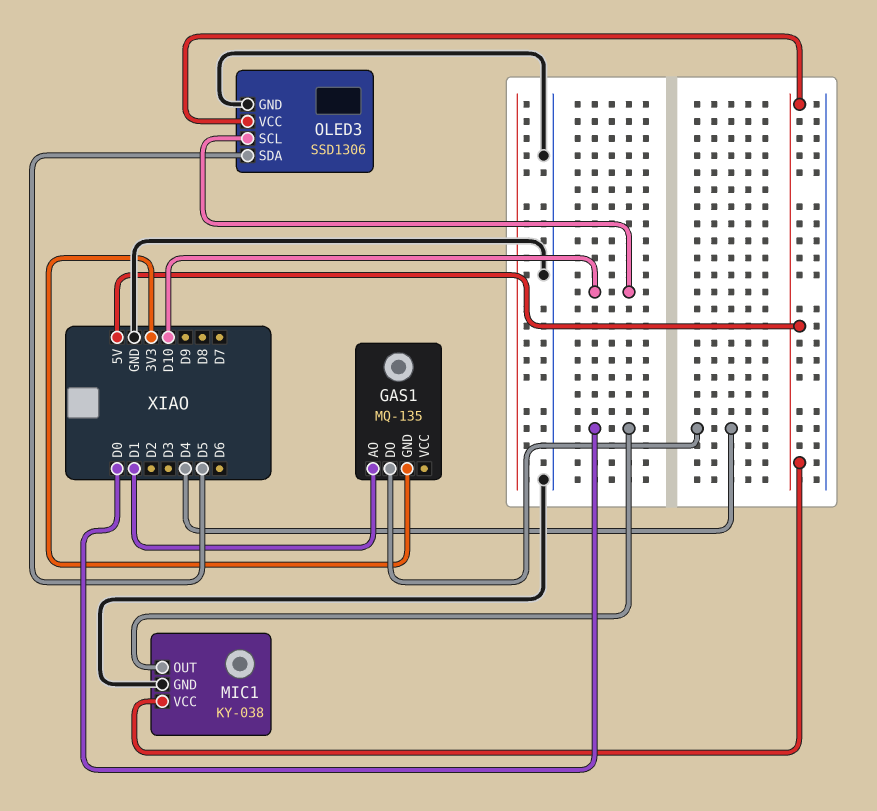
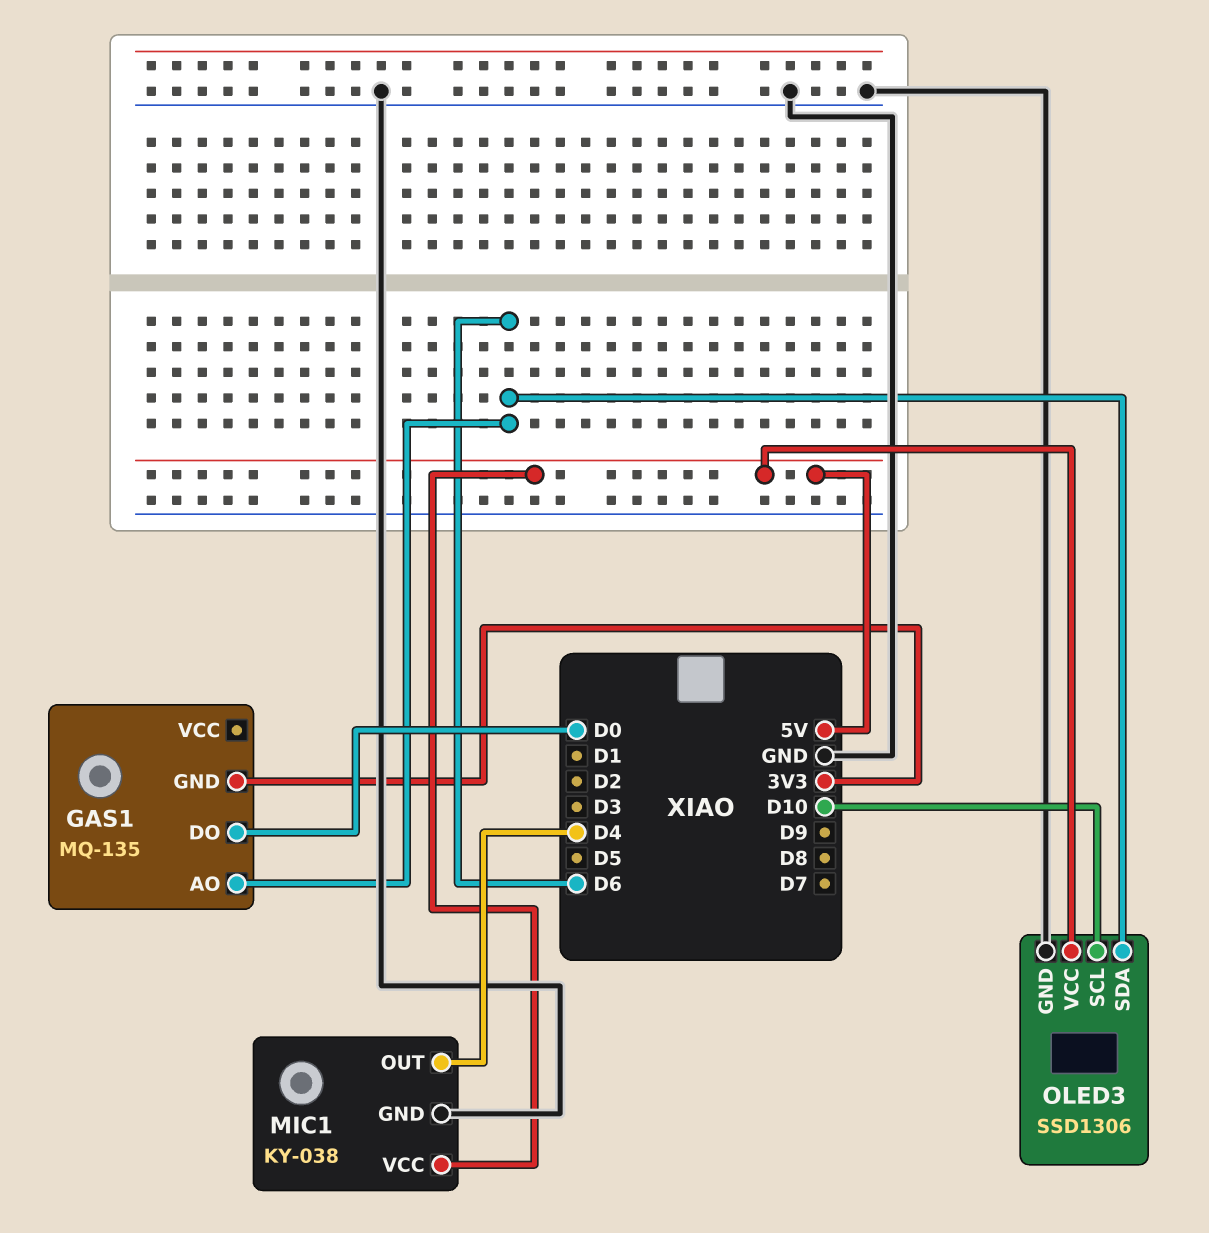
GAS1 pin AO: D1 -> D6
GAS1 pin DO: D4 -> D0
MIC1 pin OUT: D0 -> D4
OLED3 pin SDA: D5 -> D6

